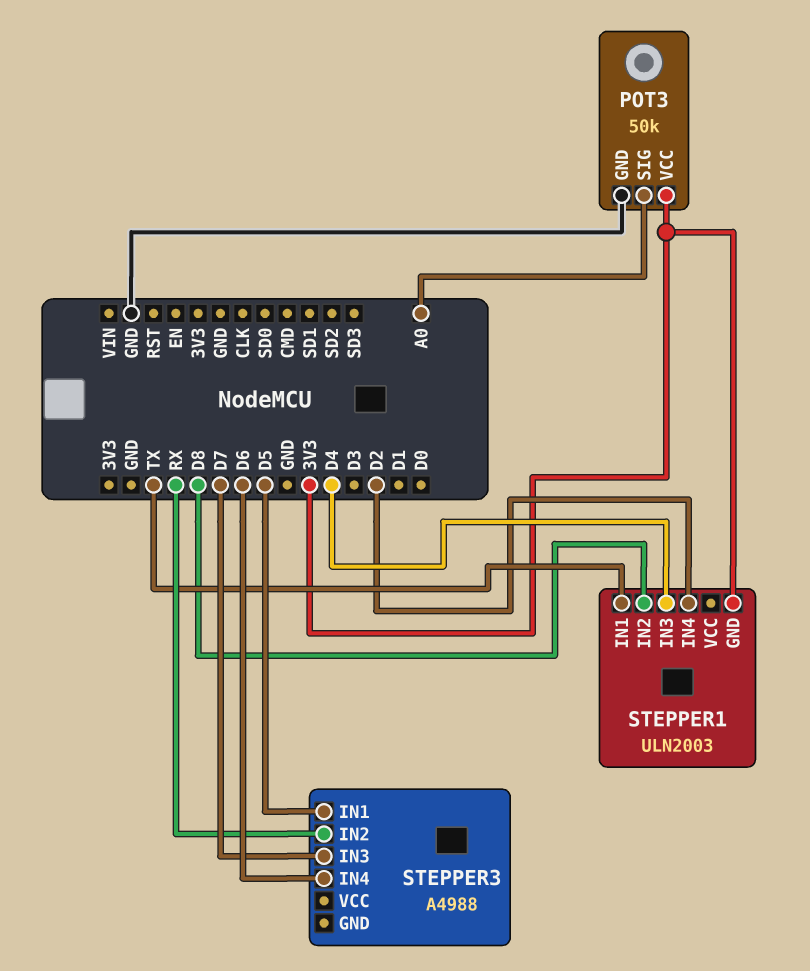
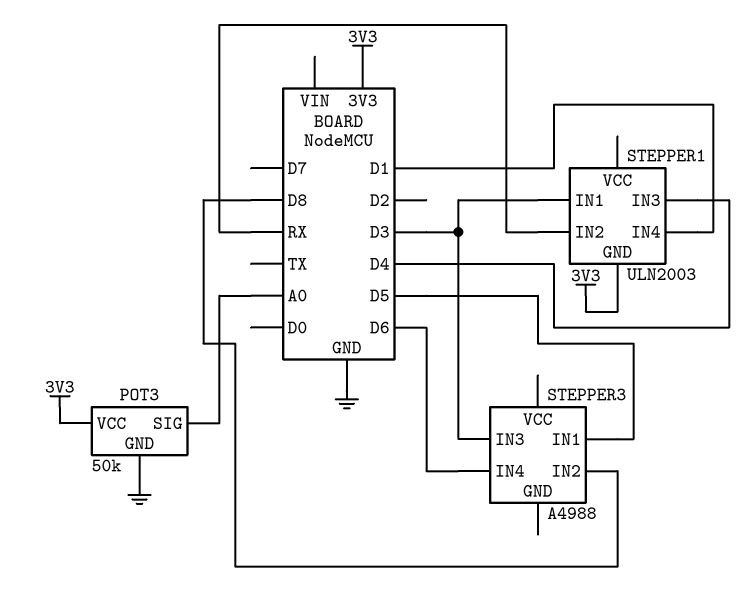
STEPPER1 pin IN1: TX -> D3
STEPPER1 pin IN2: D8 -> RX
STEPPER1 pin IN4: D2 -> D1
STEPPER3 pin IN2: RX -> D8
STEPPER3 pin IN3: D7 -> D3

